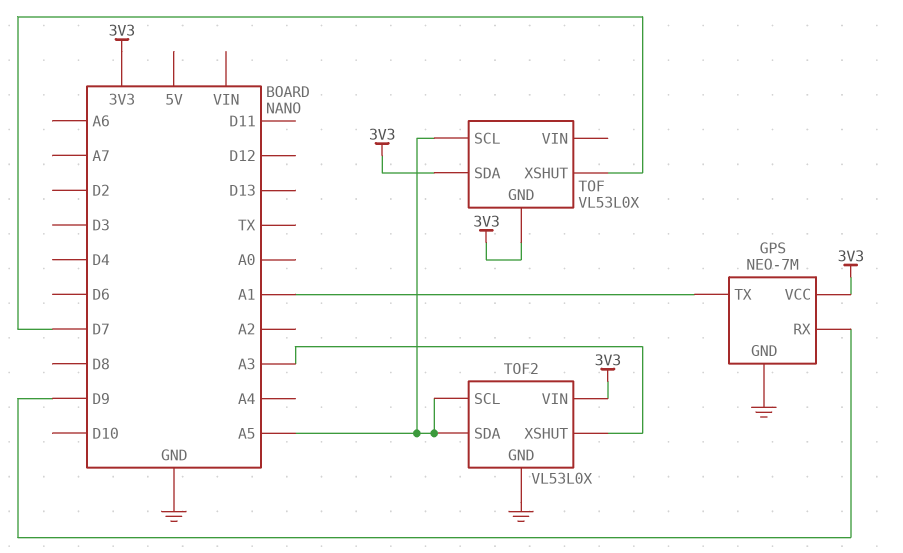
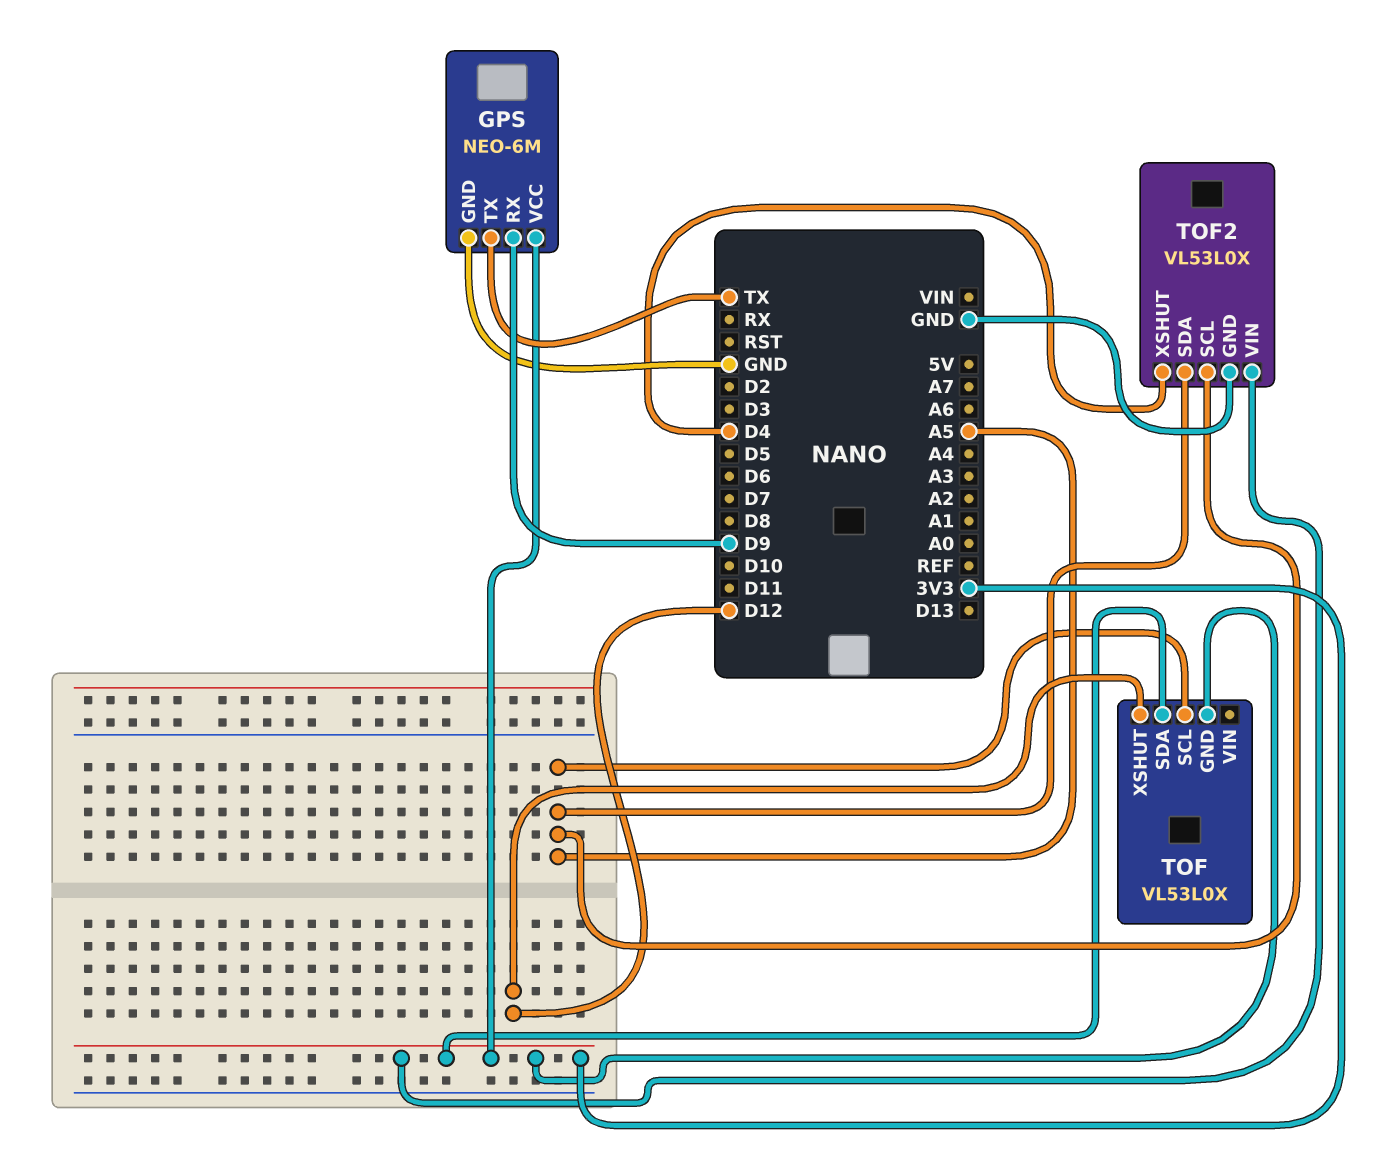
GPS: NEO-7M -> NEO-6M
GPS pin TX: A1 -> TX
TOF pin XSHUT: D7 -> D12
TOF2 pin XSHUT: A3 -> D4

